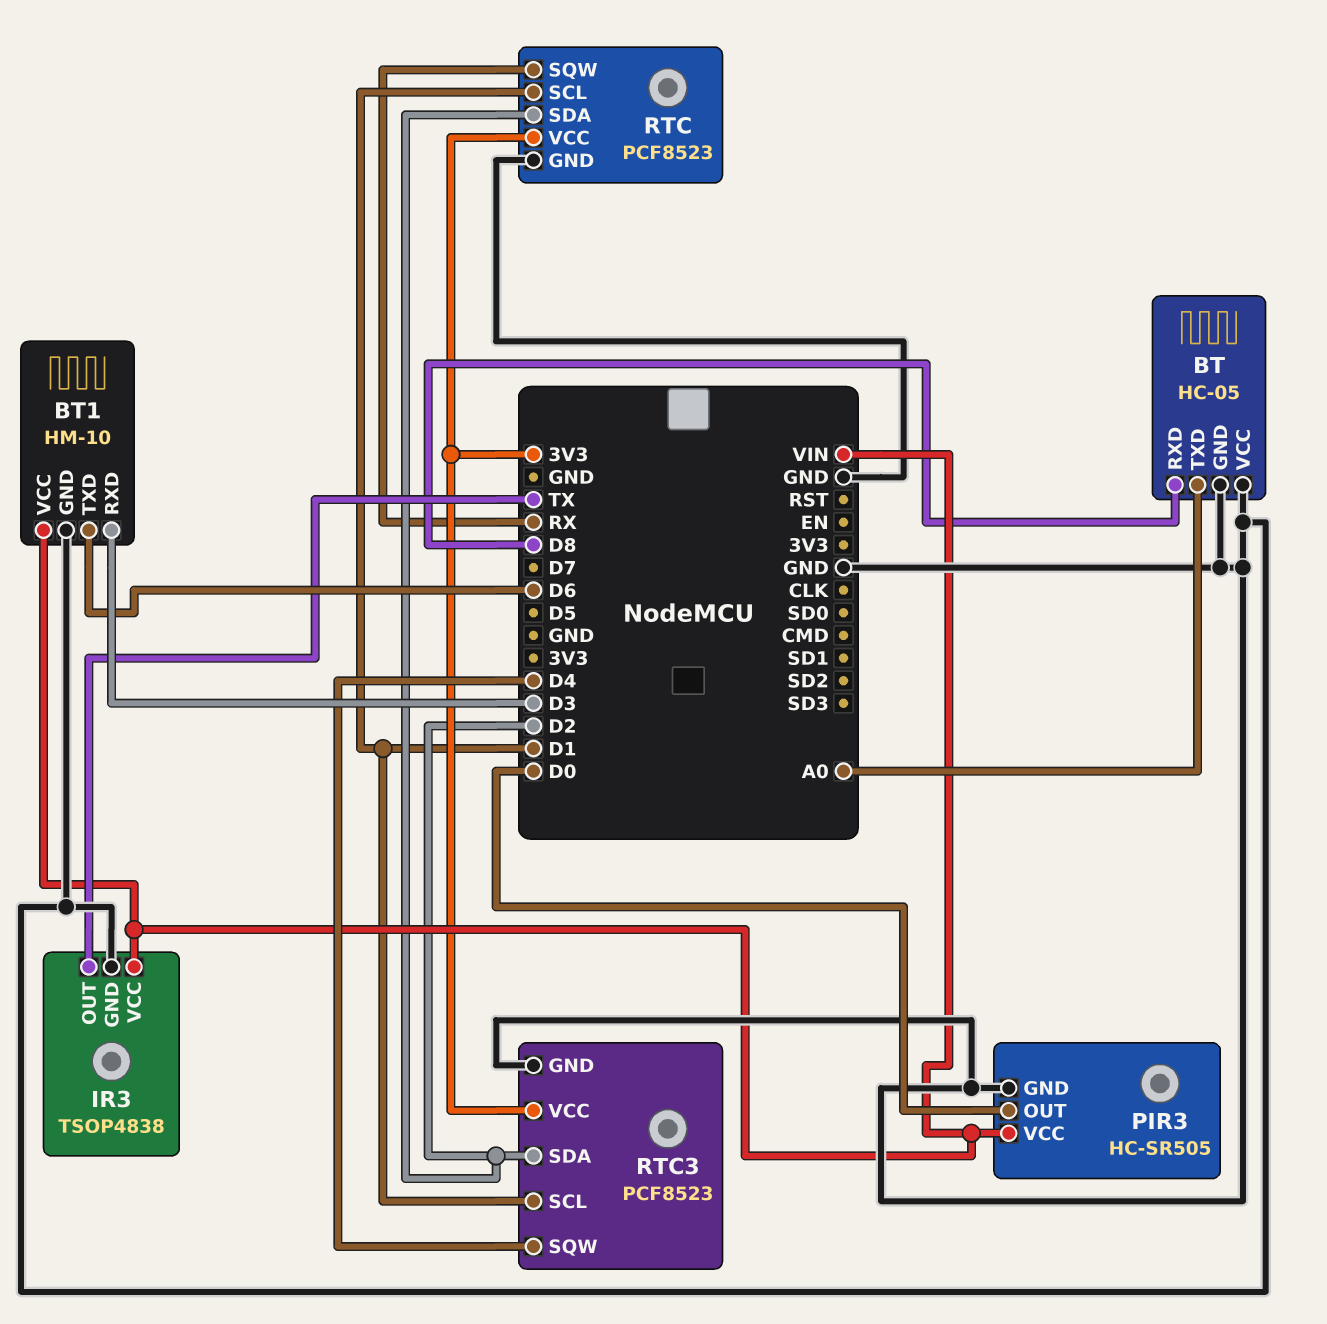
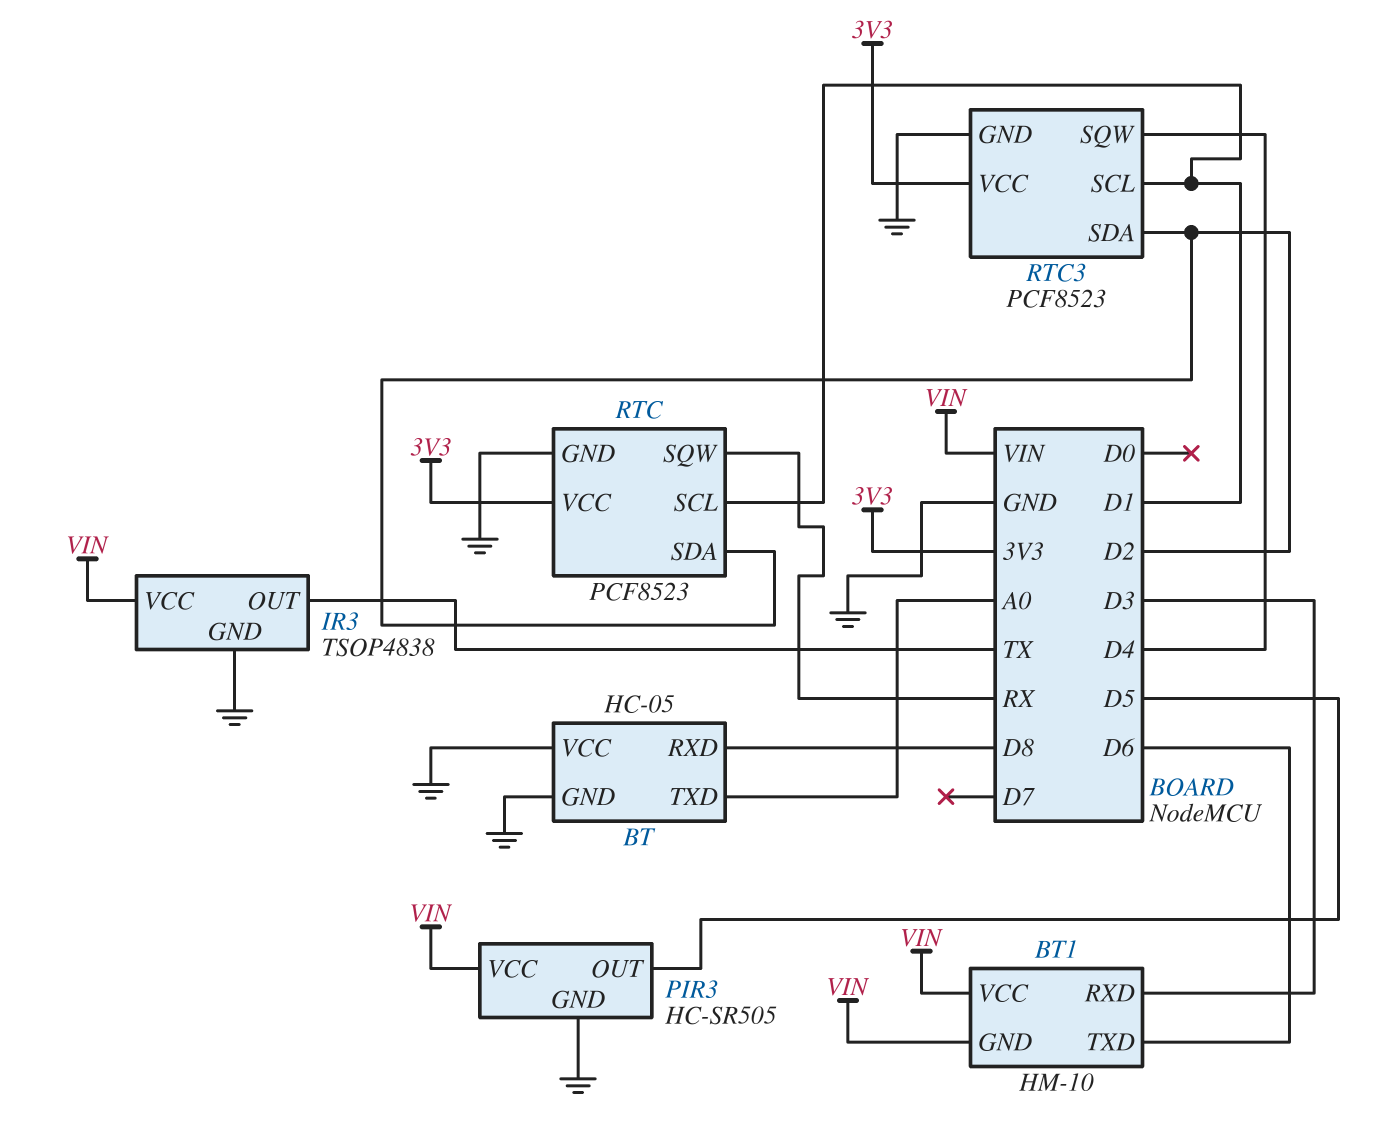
BT1 pin GND: GND -> VIN
PIR3 pin OUT: D0 -> D5

